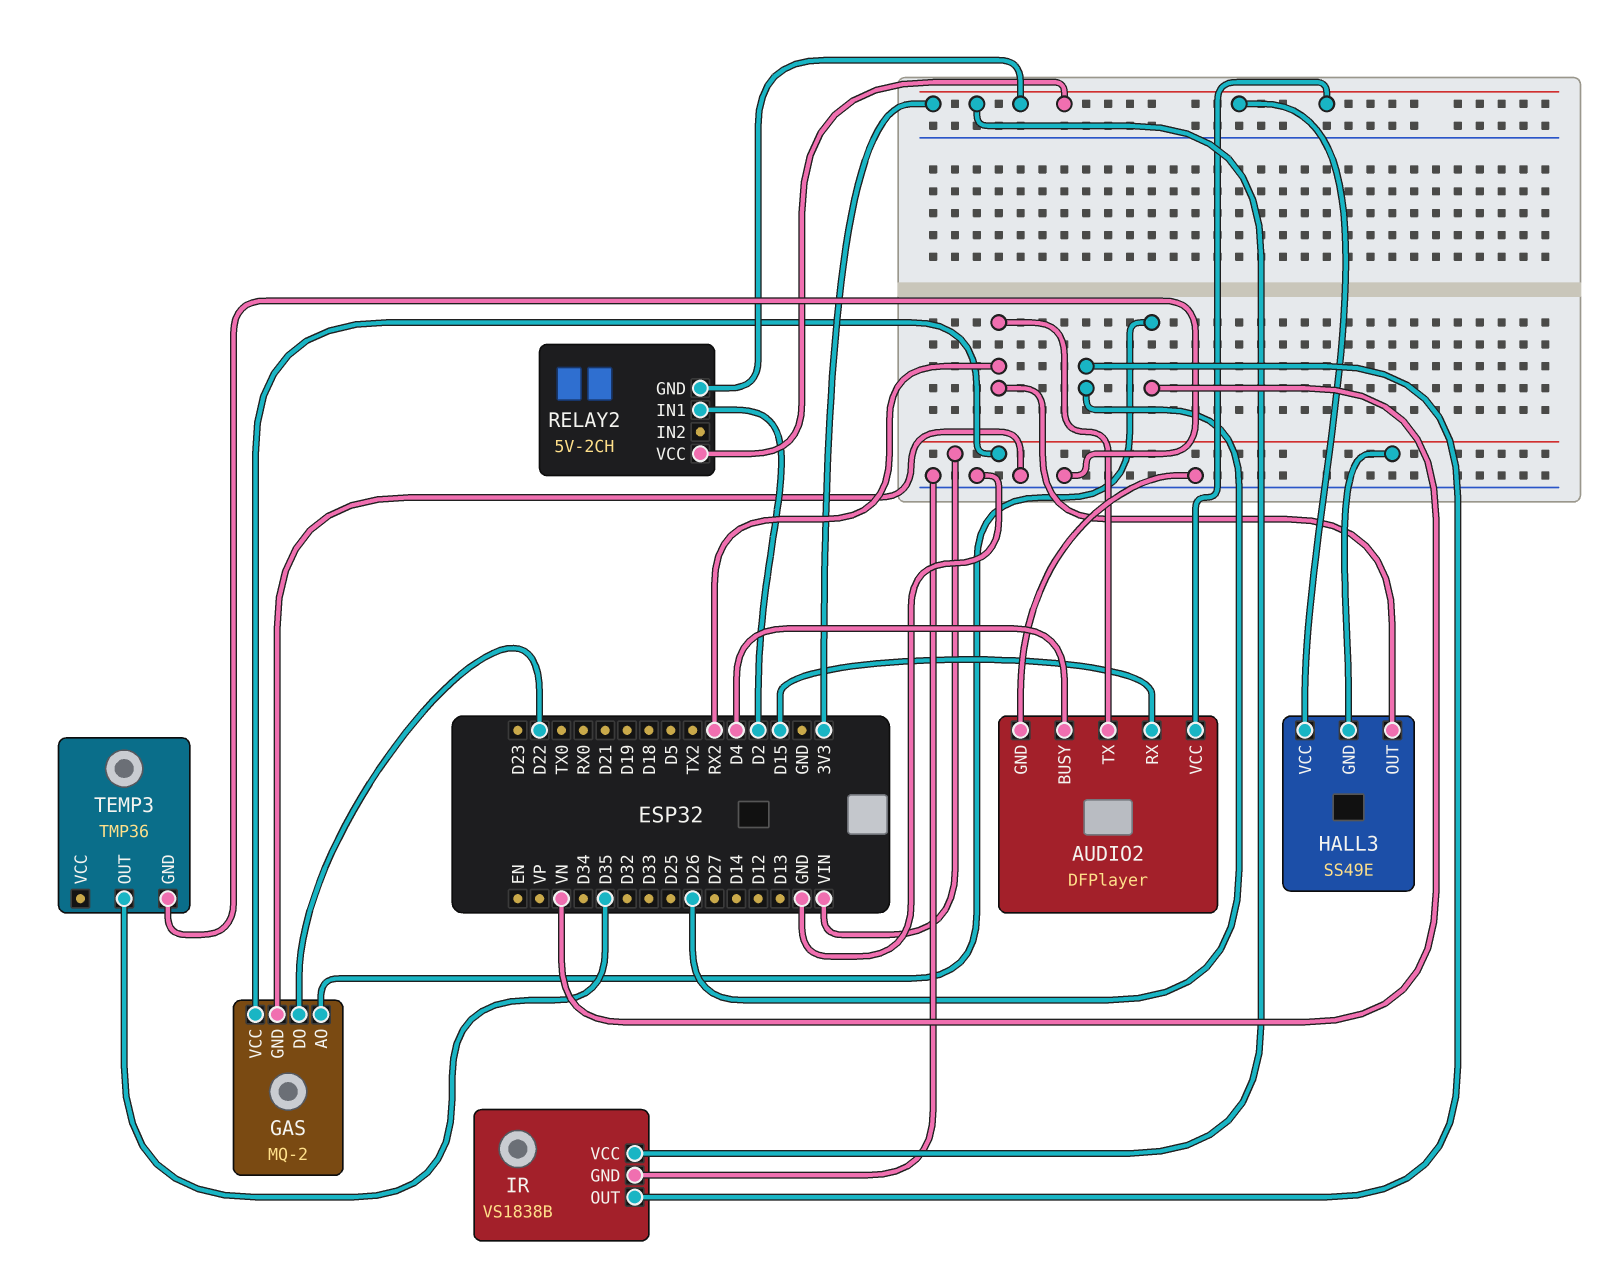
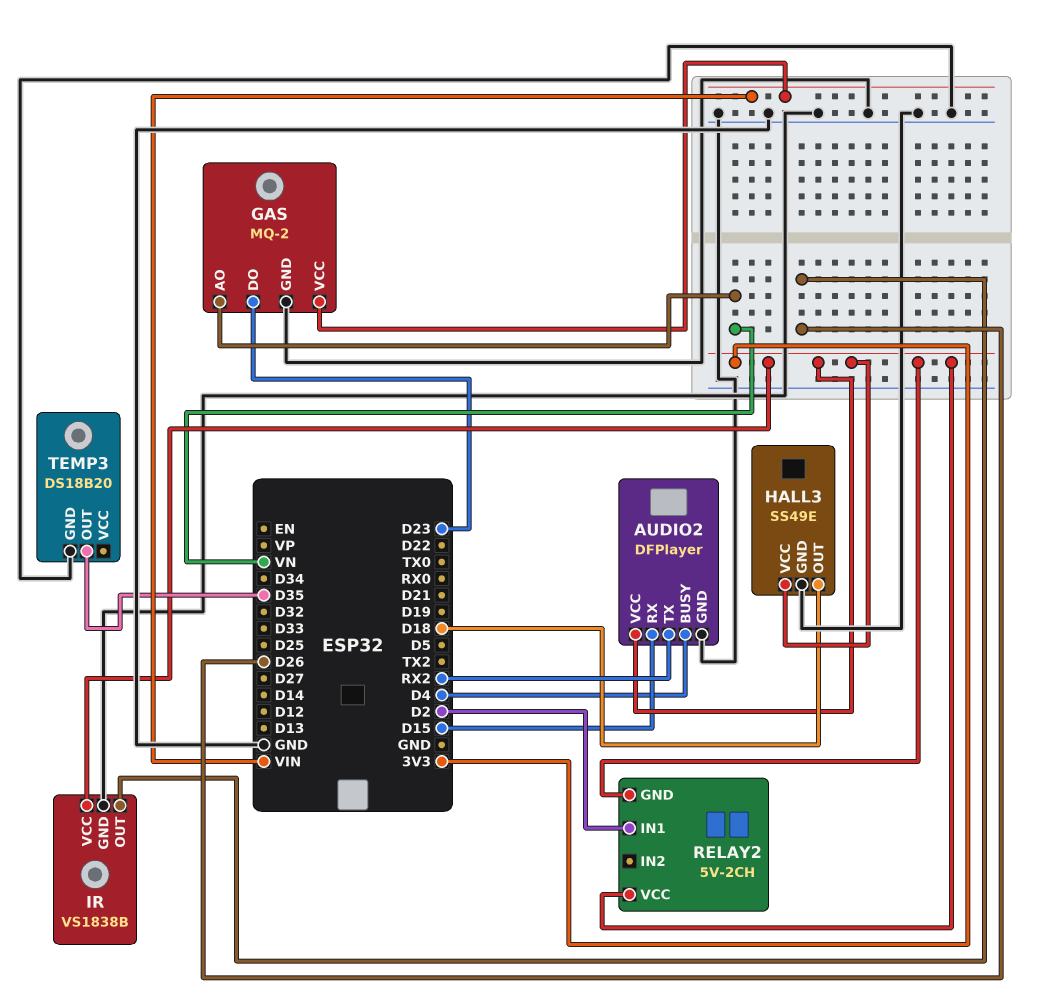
GAS pin DO: D22 -> D23
HALL3 pin GND: VIN -> GND
HALL3 pin OUT: RX2 -> D18
TEMP3: TMP36 -> DS18B20

